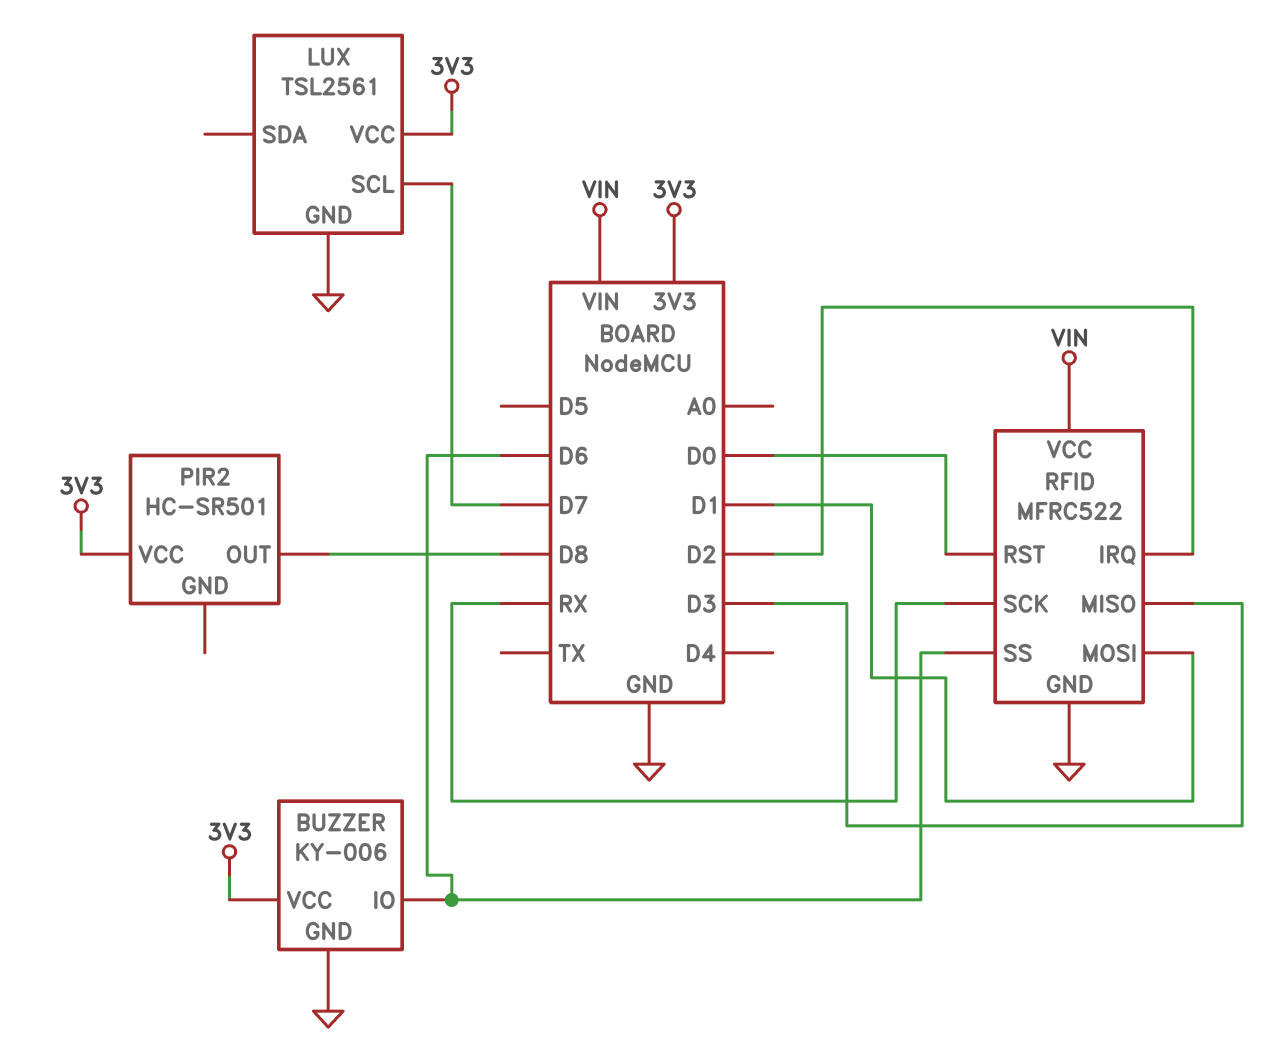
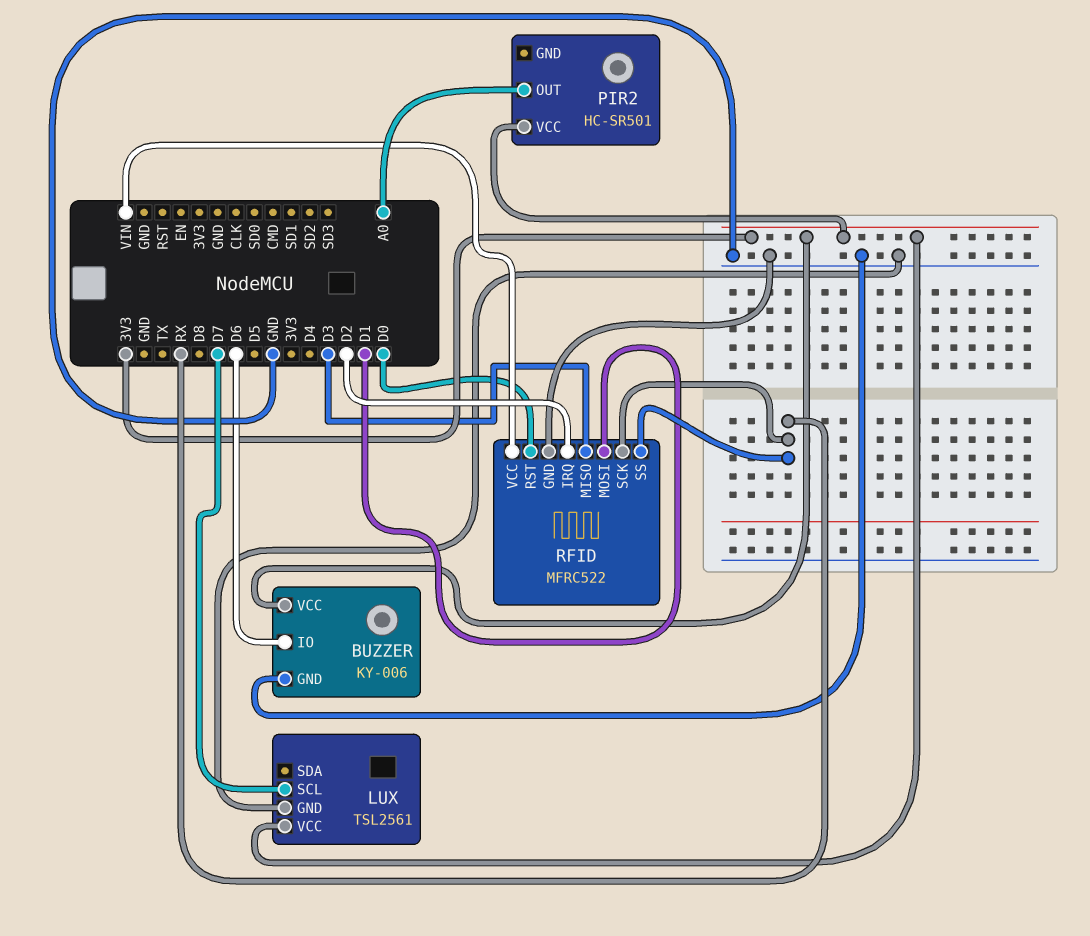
PIR2 pin OUT: D8 -> A0
RFID pin SS: D6 -> RX

